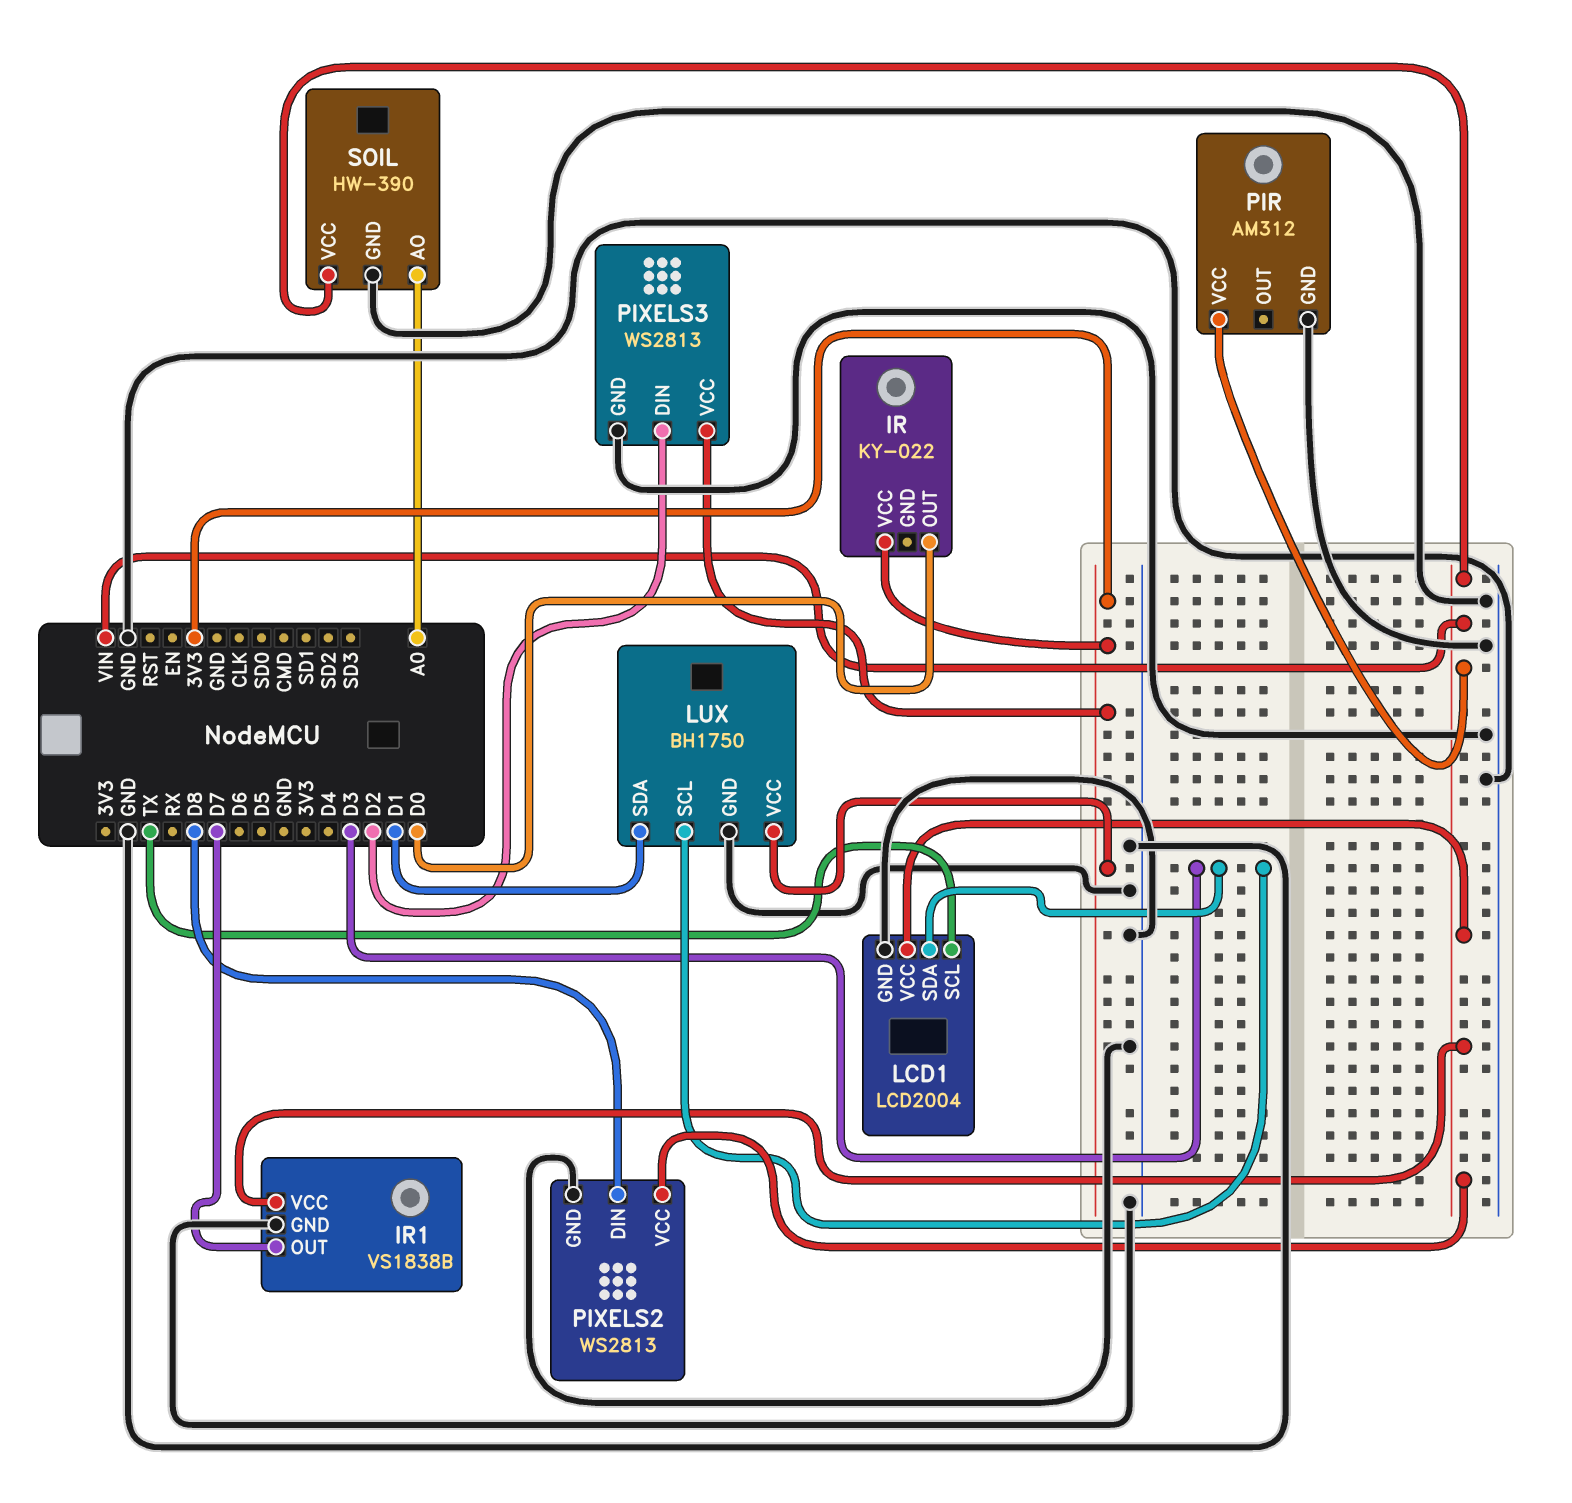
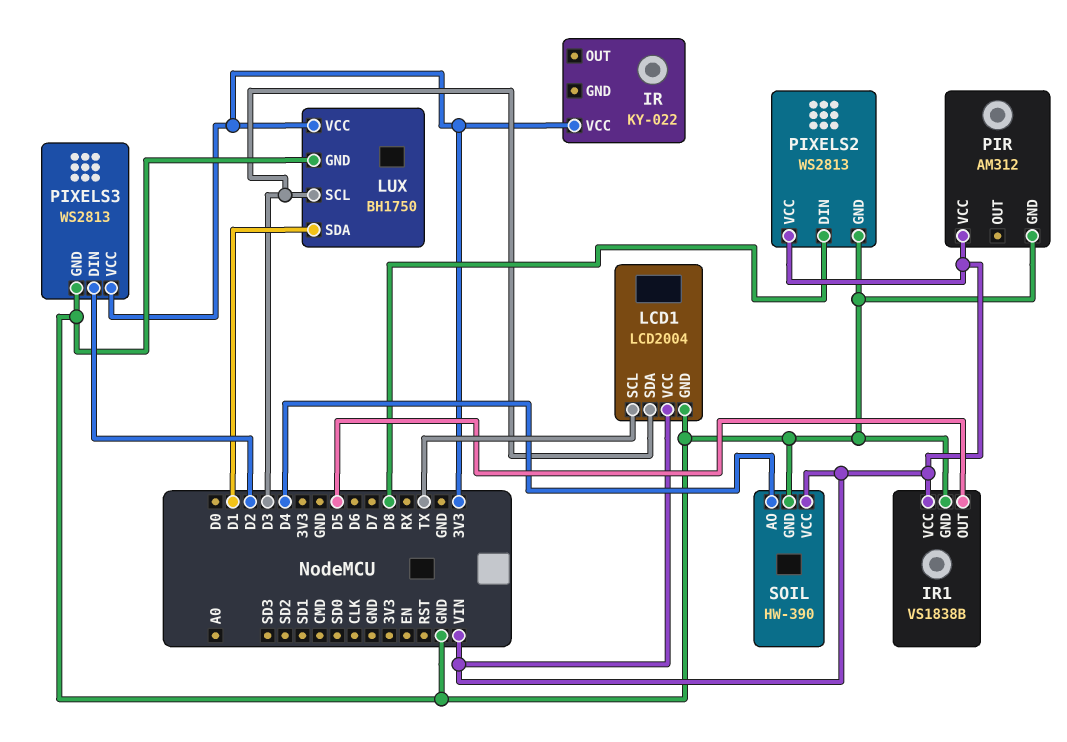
IR pin OUT: D0 -> none
IR1 pin OUT: D7 -> D5
SOIL pin AO: A0 -> D4

